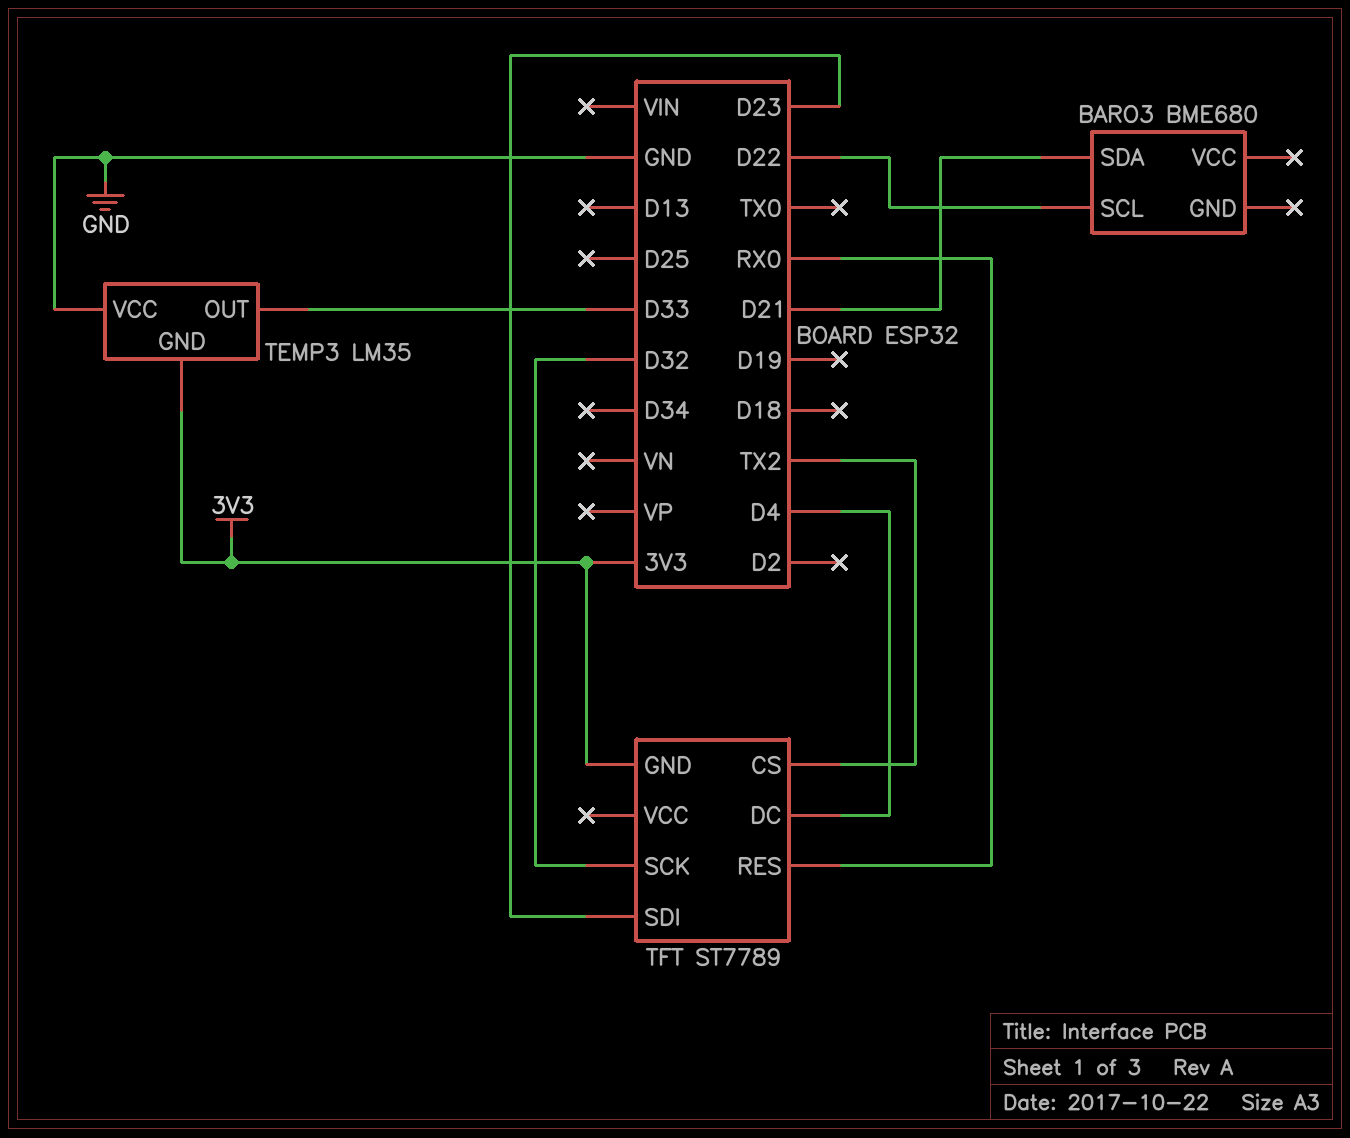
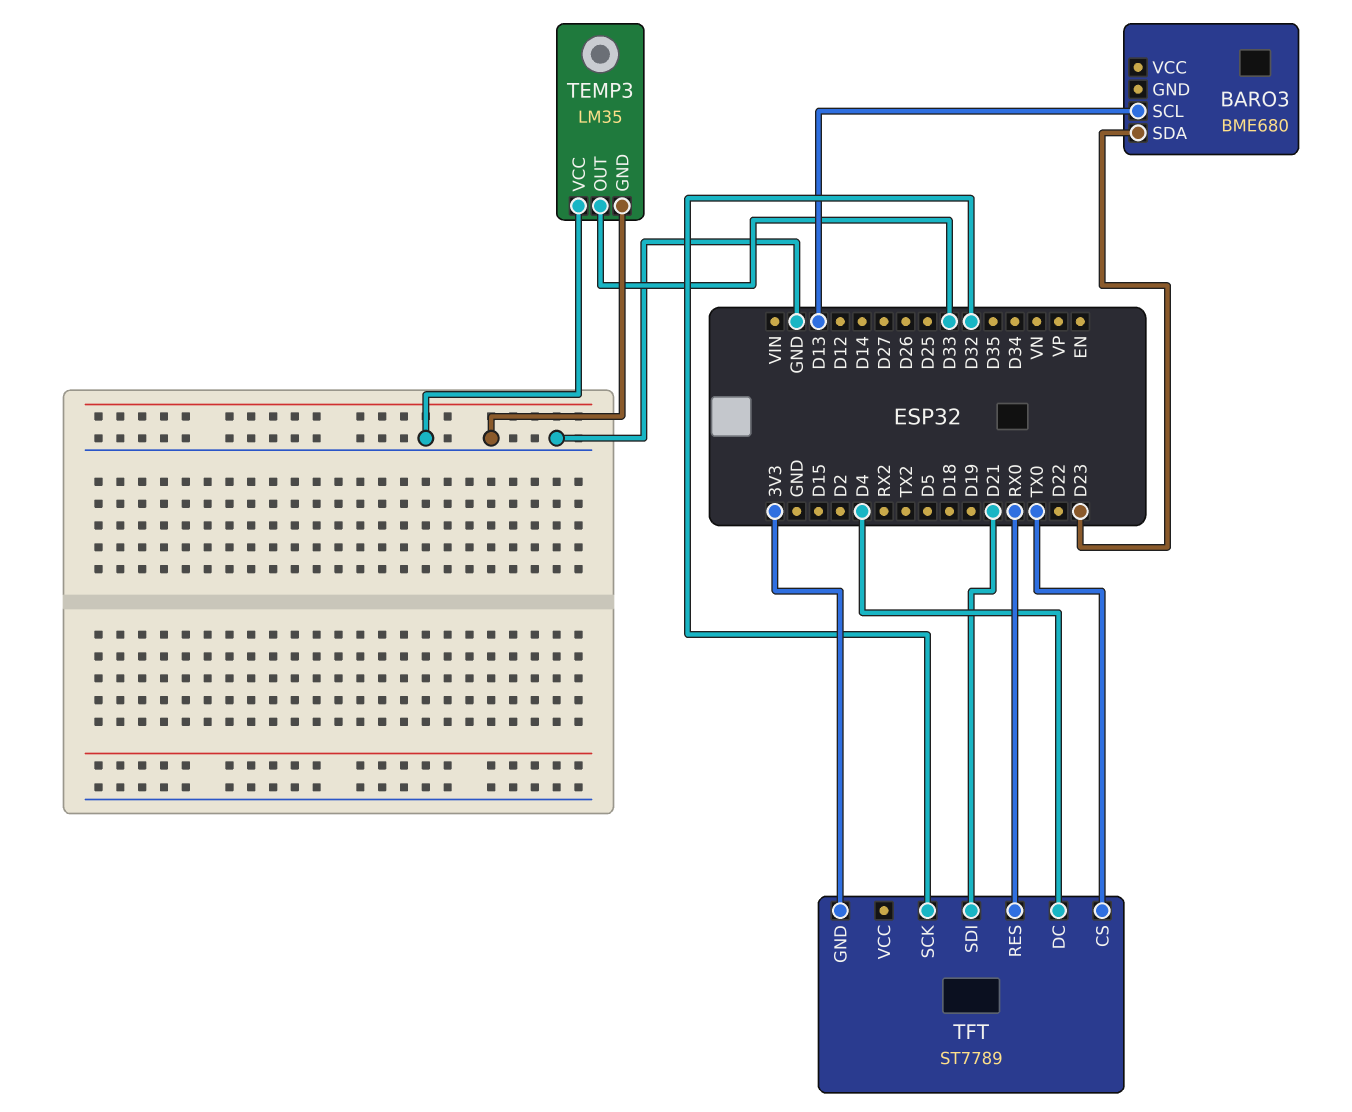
BARO3 pin SCL: D22 -> D13
BARO3 pin SDA: D21 -> D23
TEMP3 pin GND: 3V3 -> GND
TFT pin CS: TX2 -> TX0
TFT pin SDI: D23 -> D21

